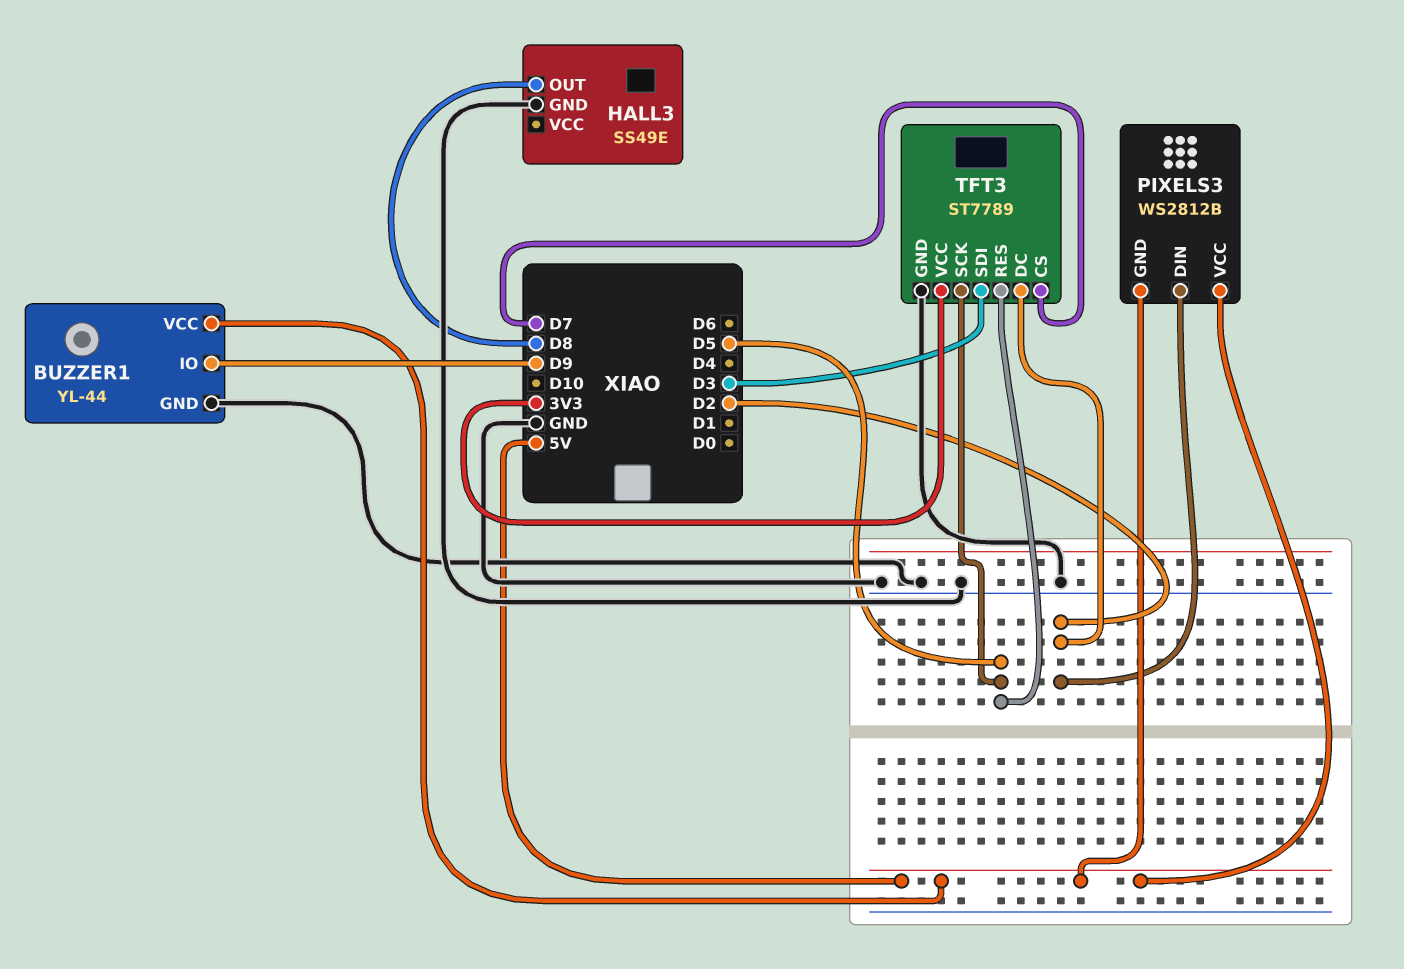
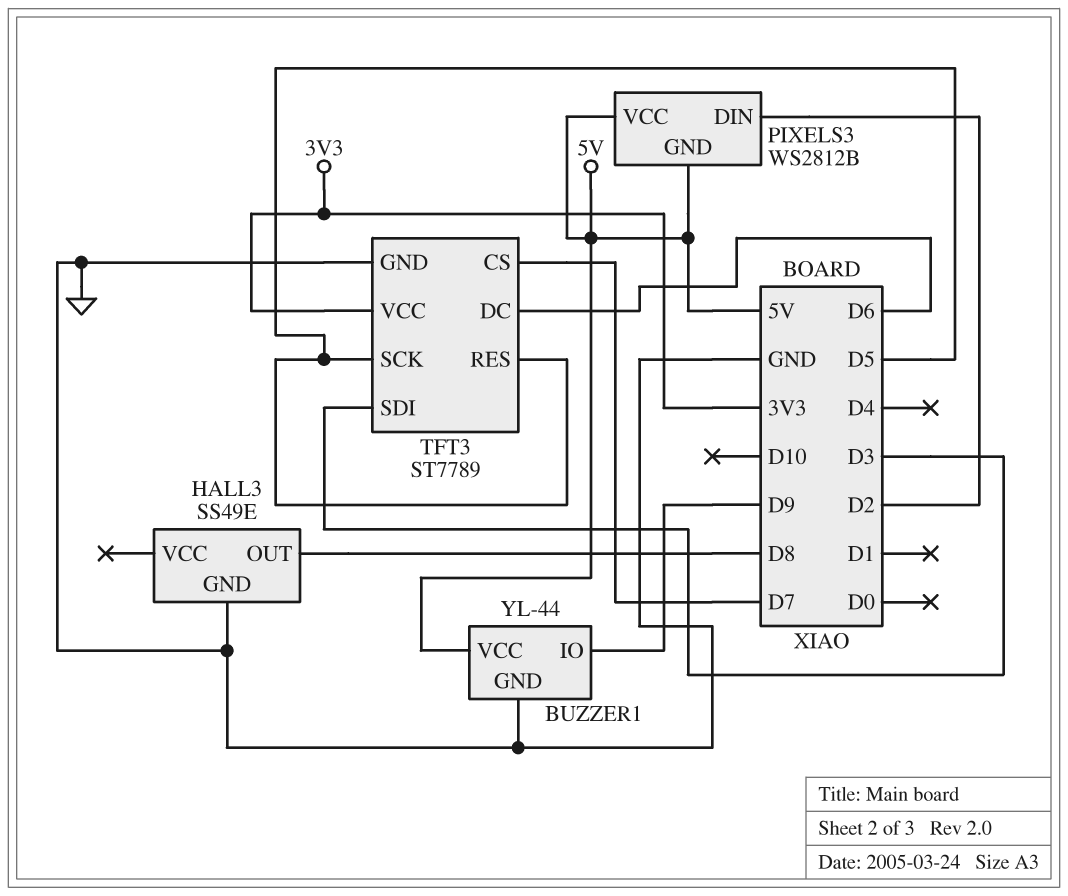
TFT3 pin DC: D2 -> D6

